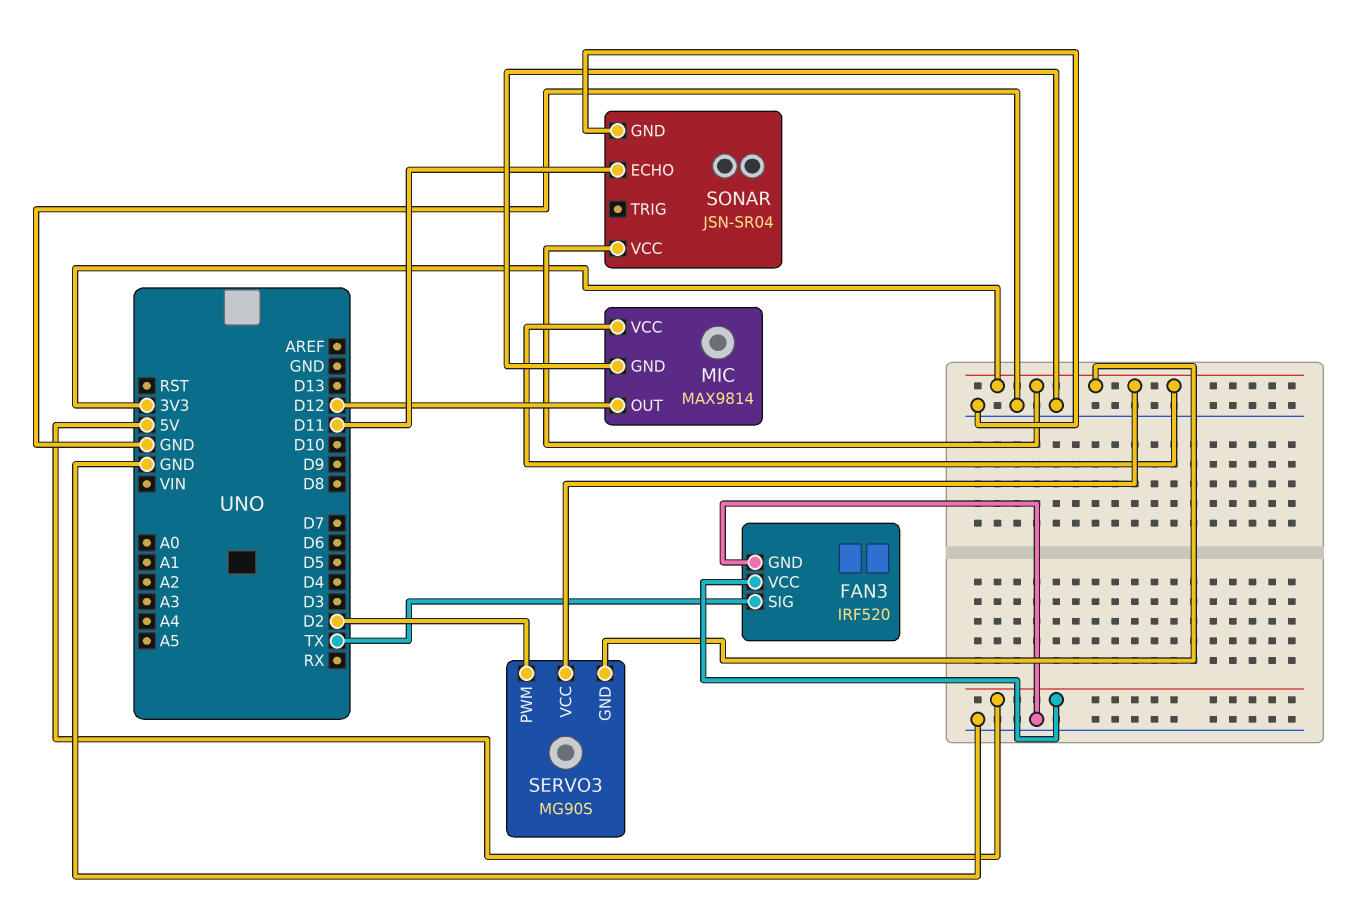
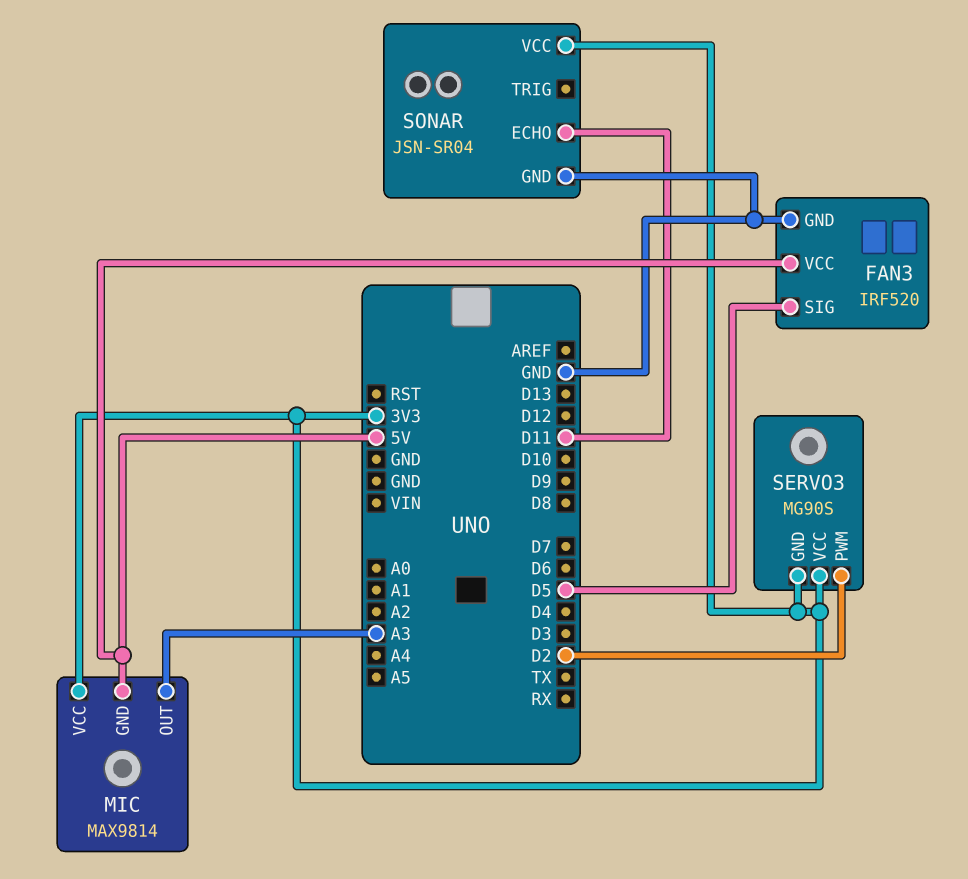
FAN3 pin SIG: TX -> D5
MIC pin GND: GND -> 5V
MIC pin OUT: D12 -> A3

